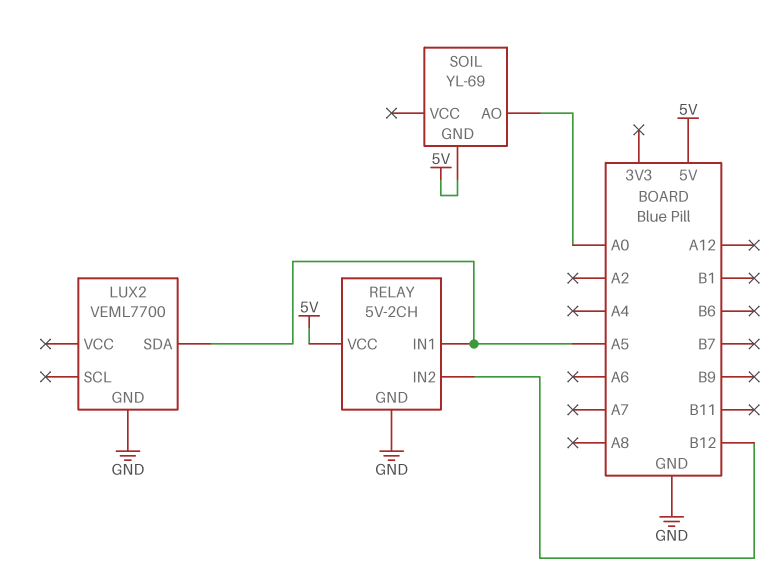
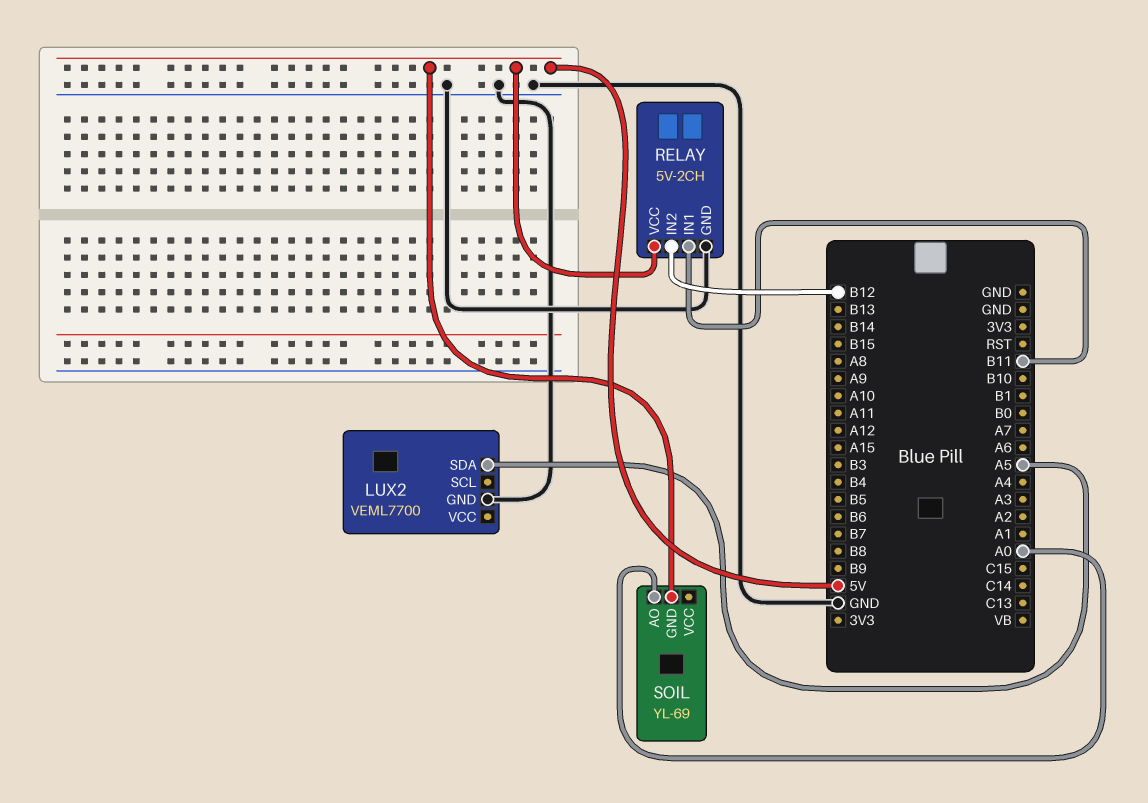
RELAY pin IN1: A5 -> B11

